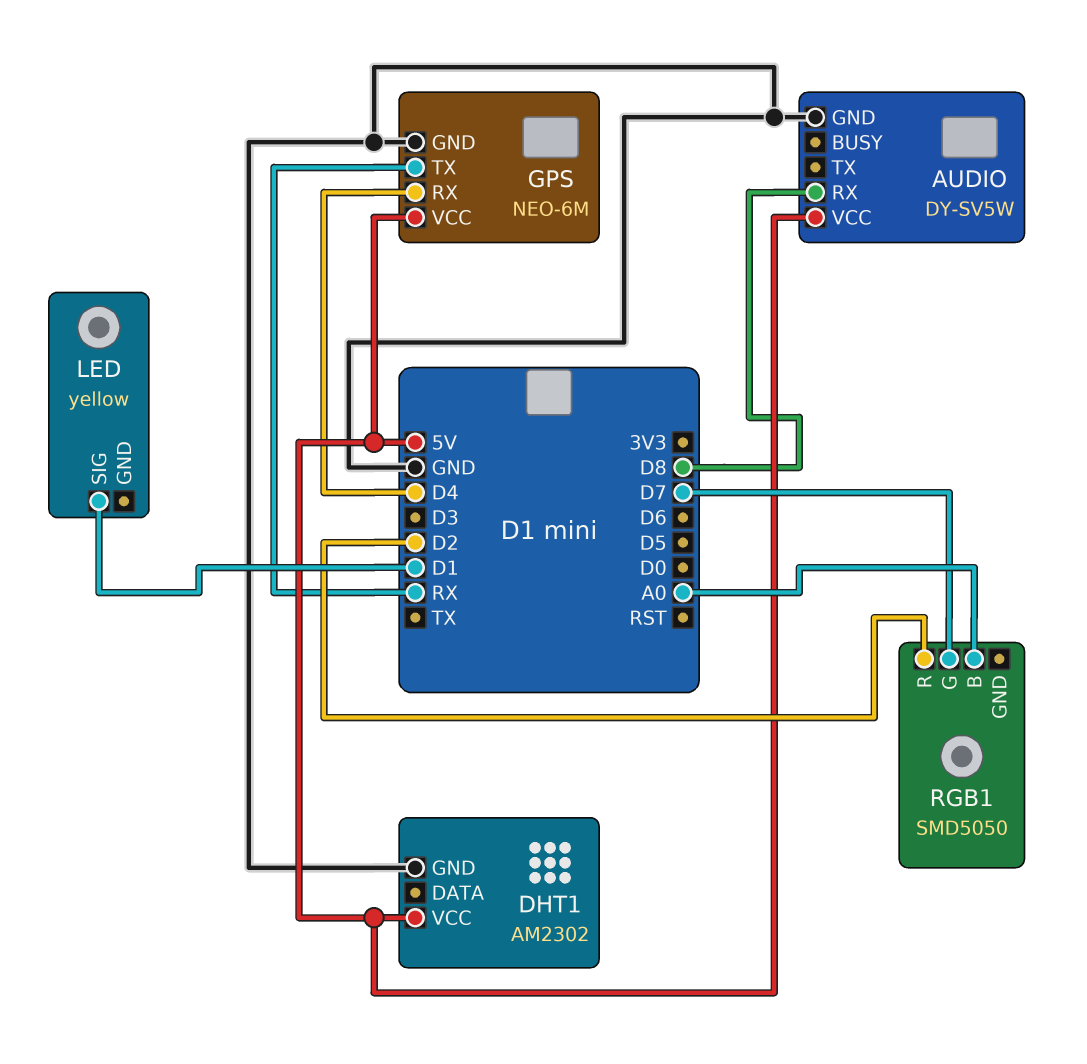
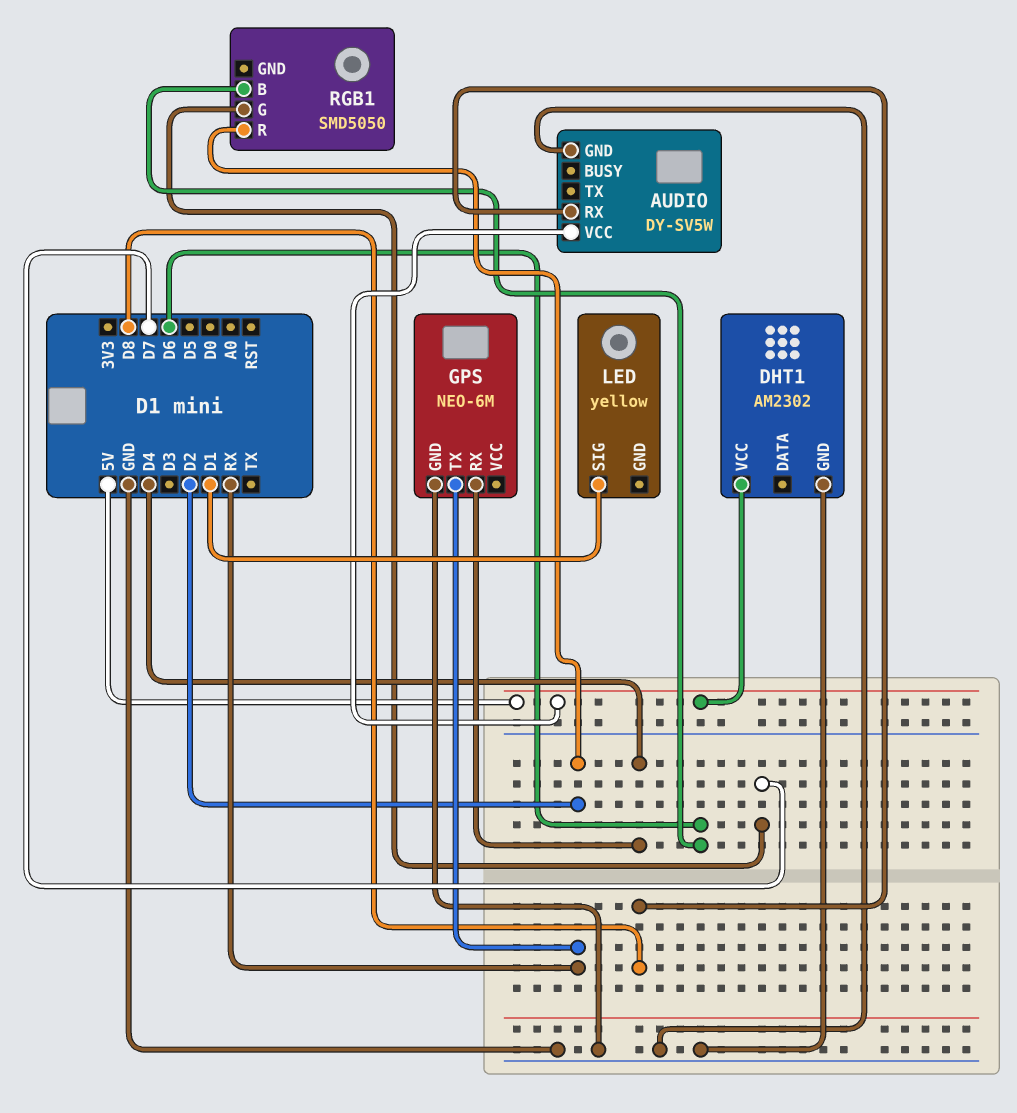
GPS pin VCC: 5V -> none
RGB1 pin B: A0 -> D6

